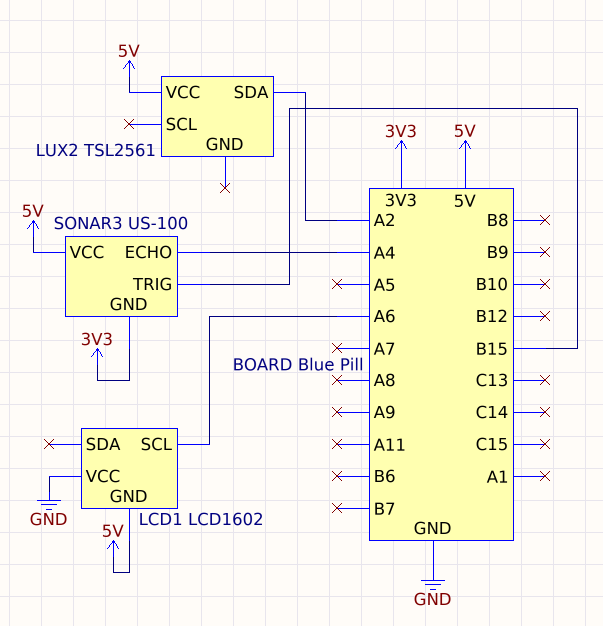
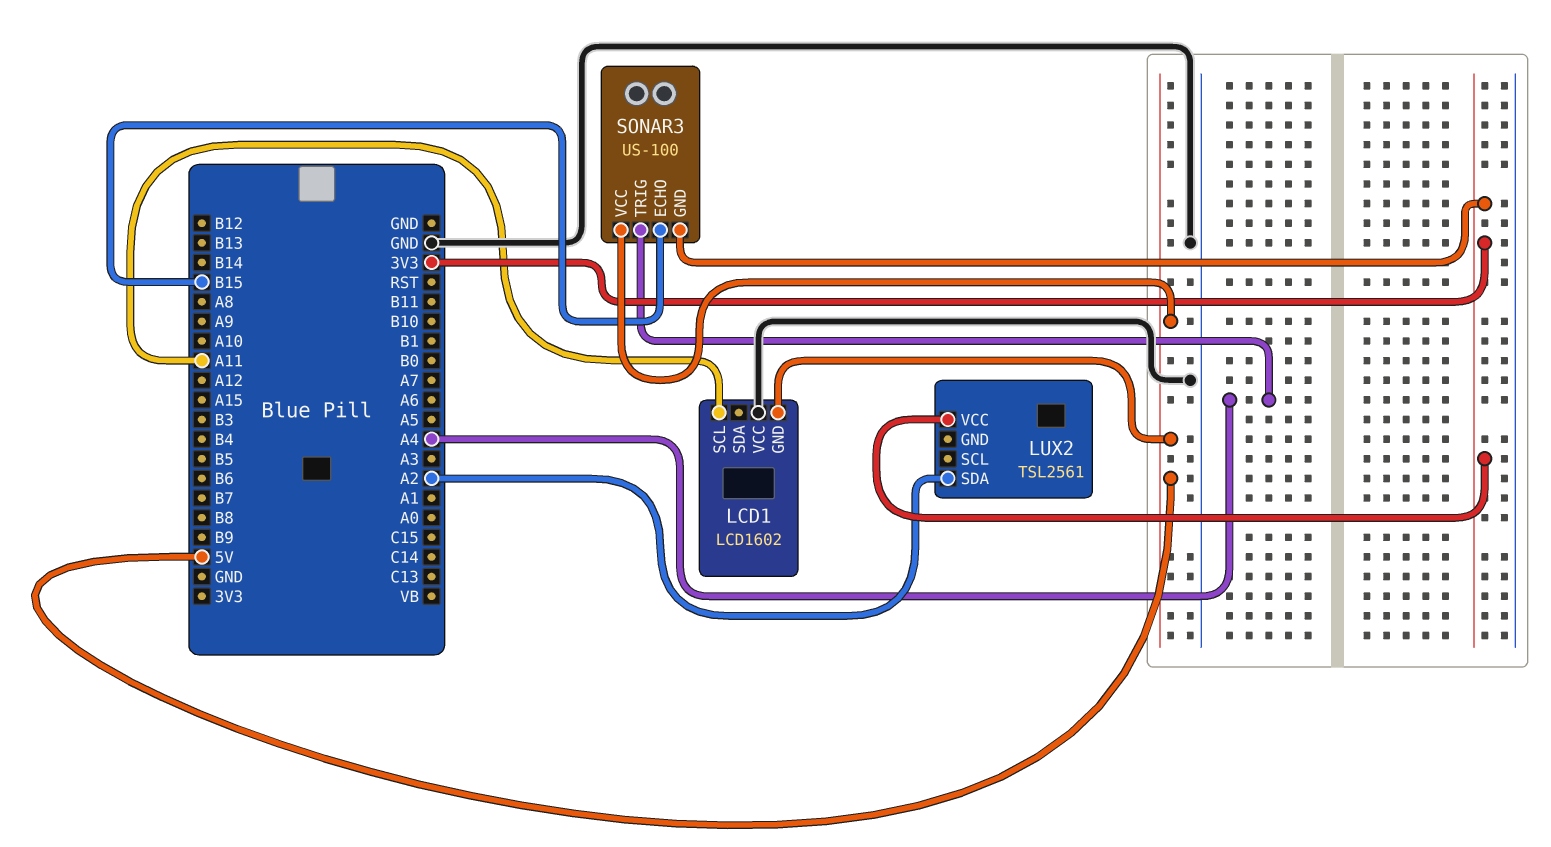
LCD1 pin SCL: A6 -> A11
LUX2 pin VCC: 5V -> 3V3
SONAR3 pin ECHO: A4 -> B15
SONAR3 pin TRIG: B15 -> A4

